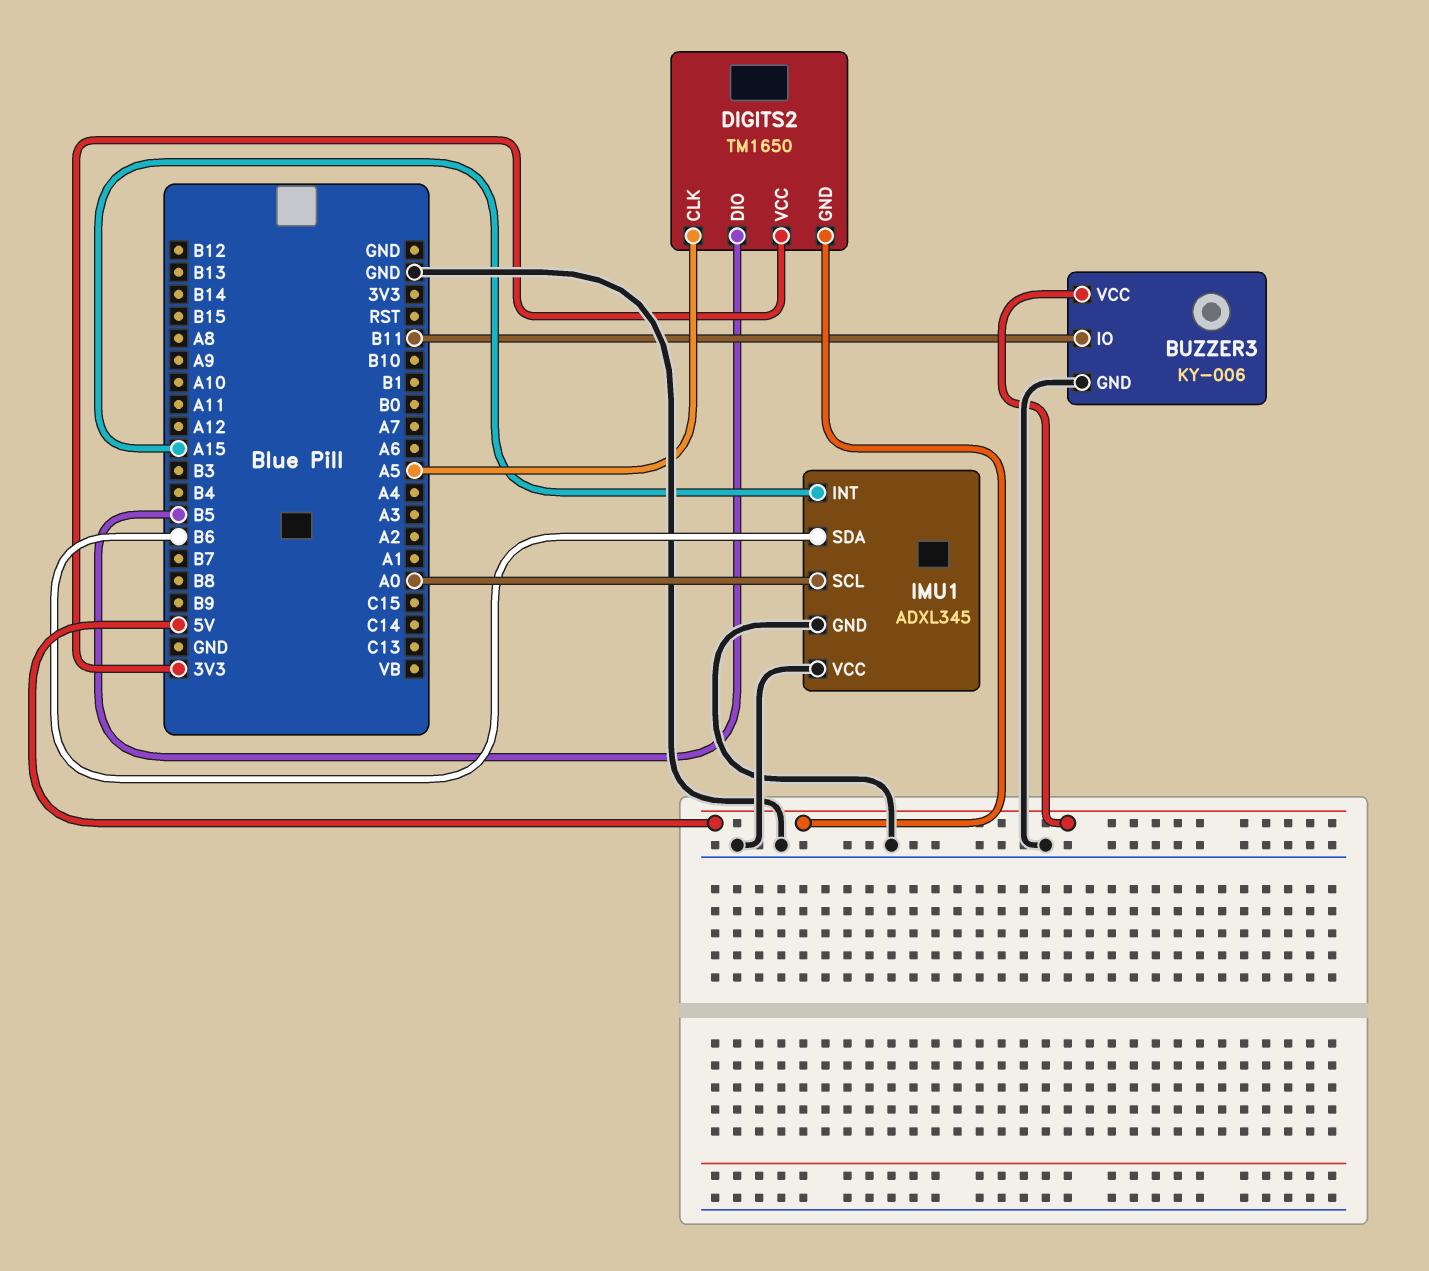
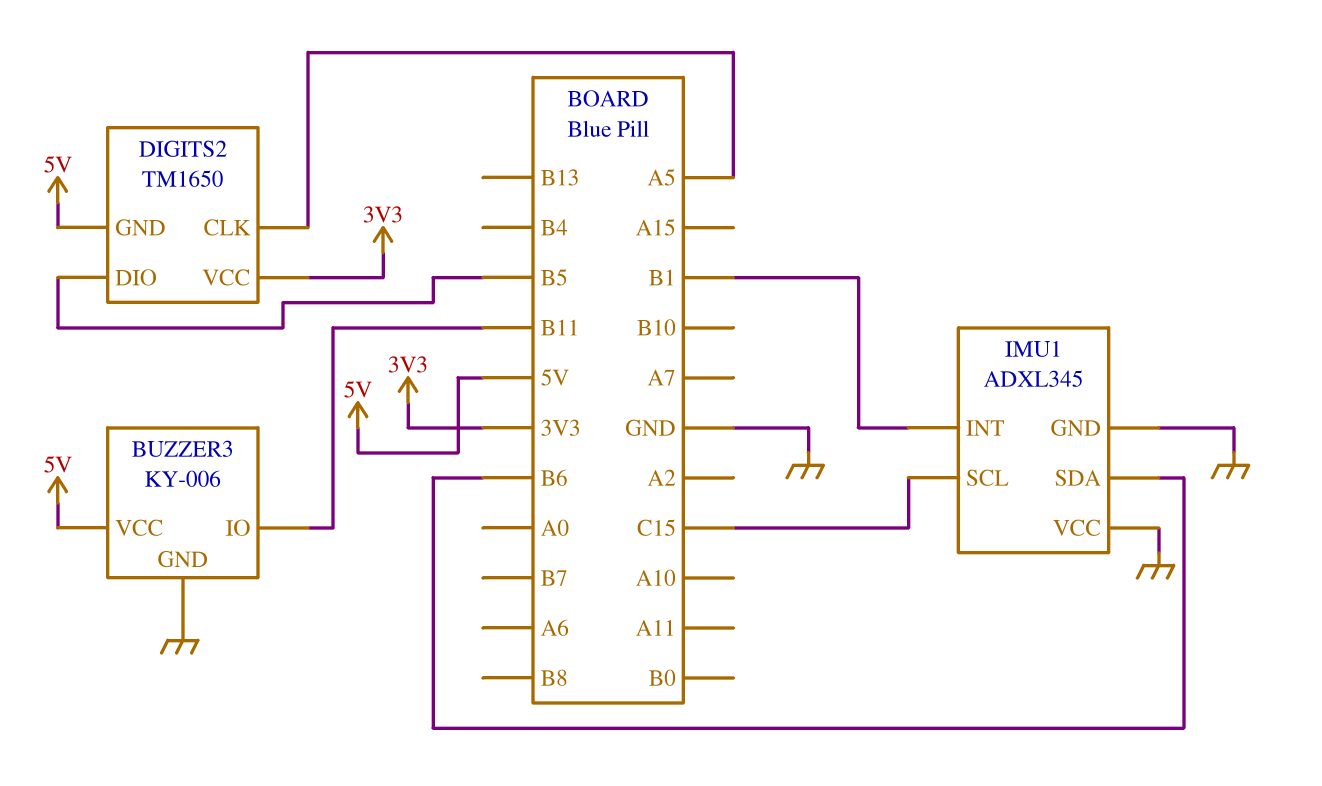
IMU1 pin INT: A15 -> B1
IMU1 pin SCL: A0 -> C15

